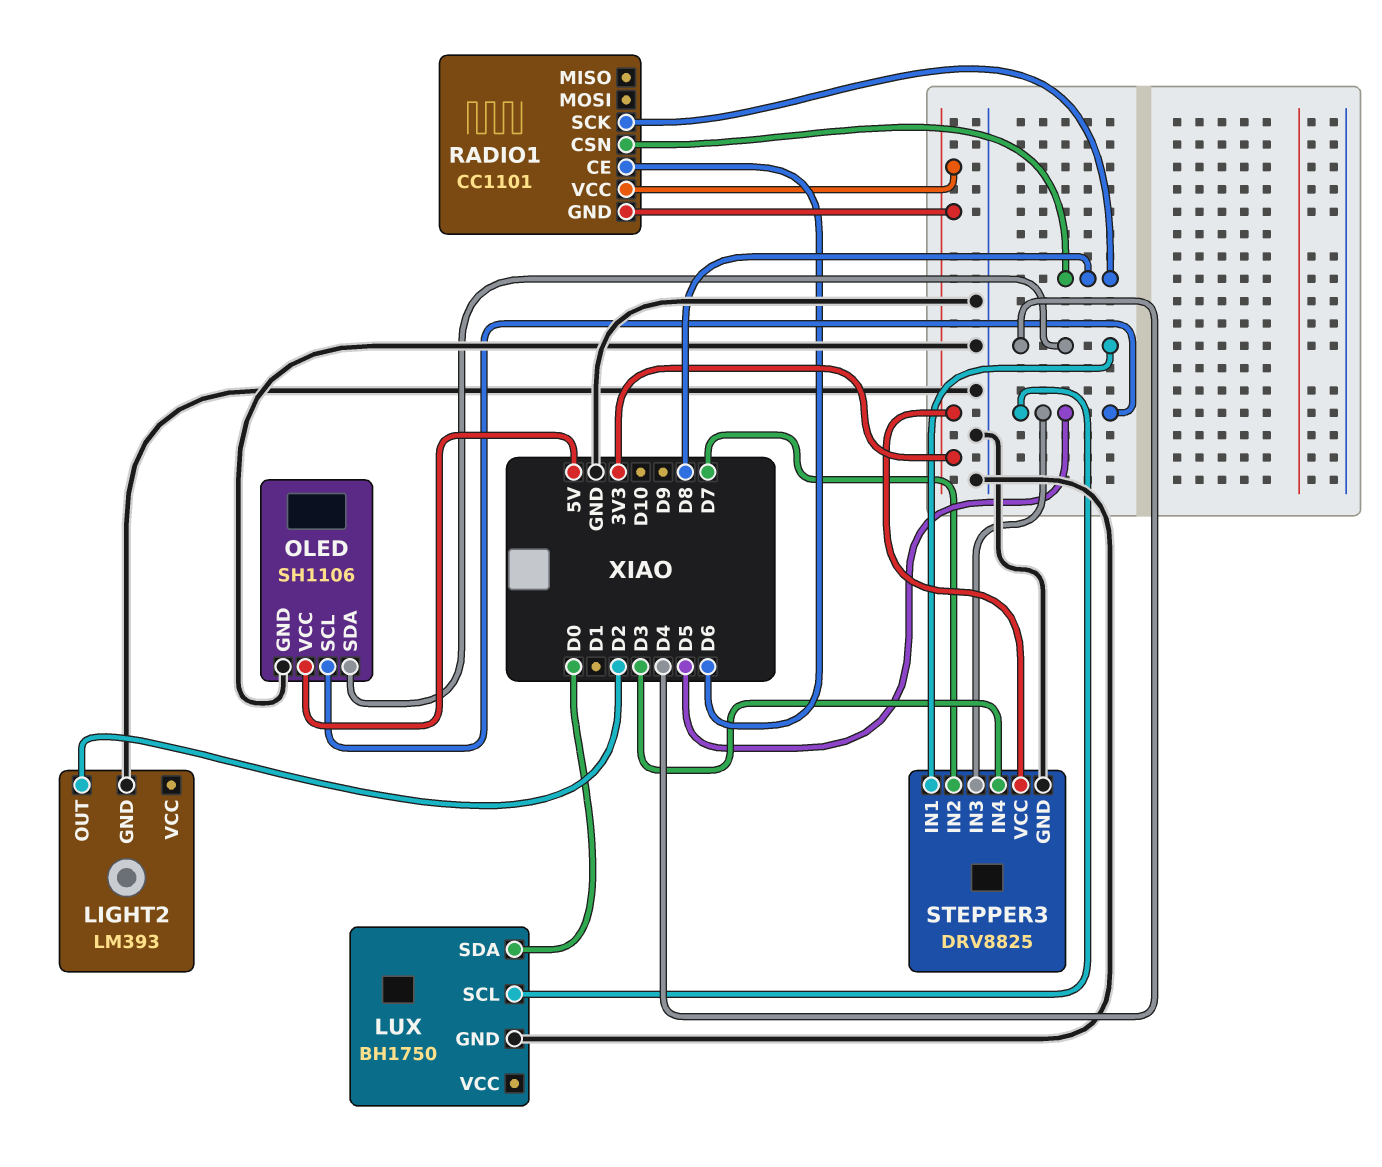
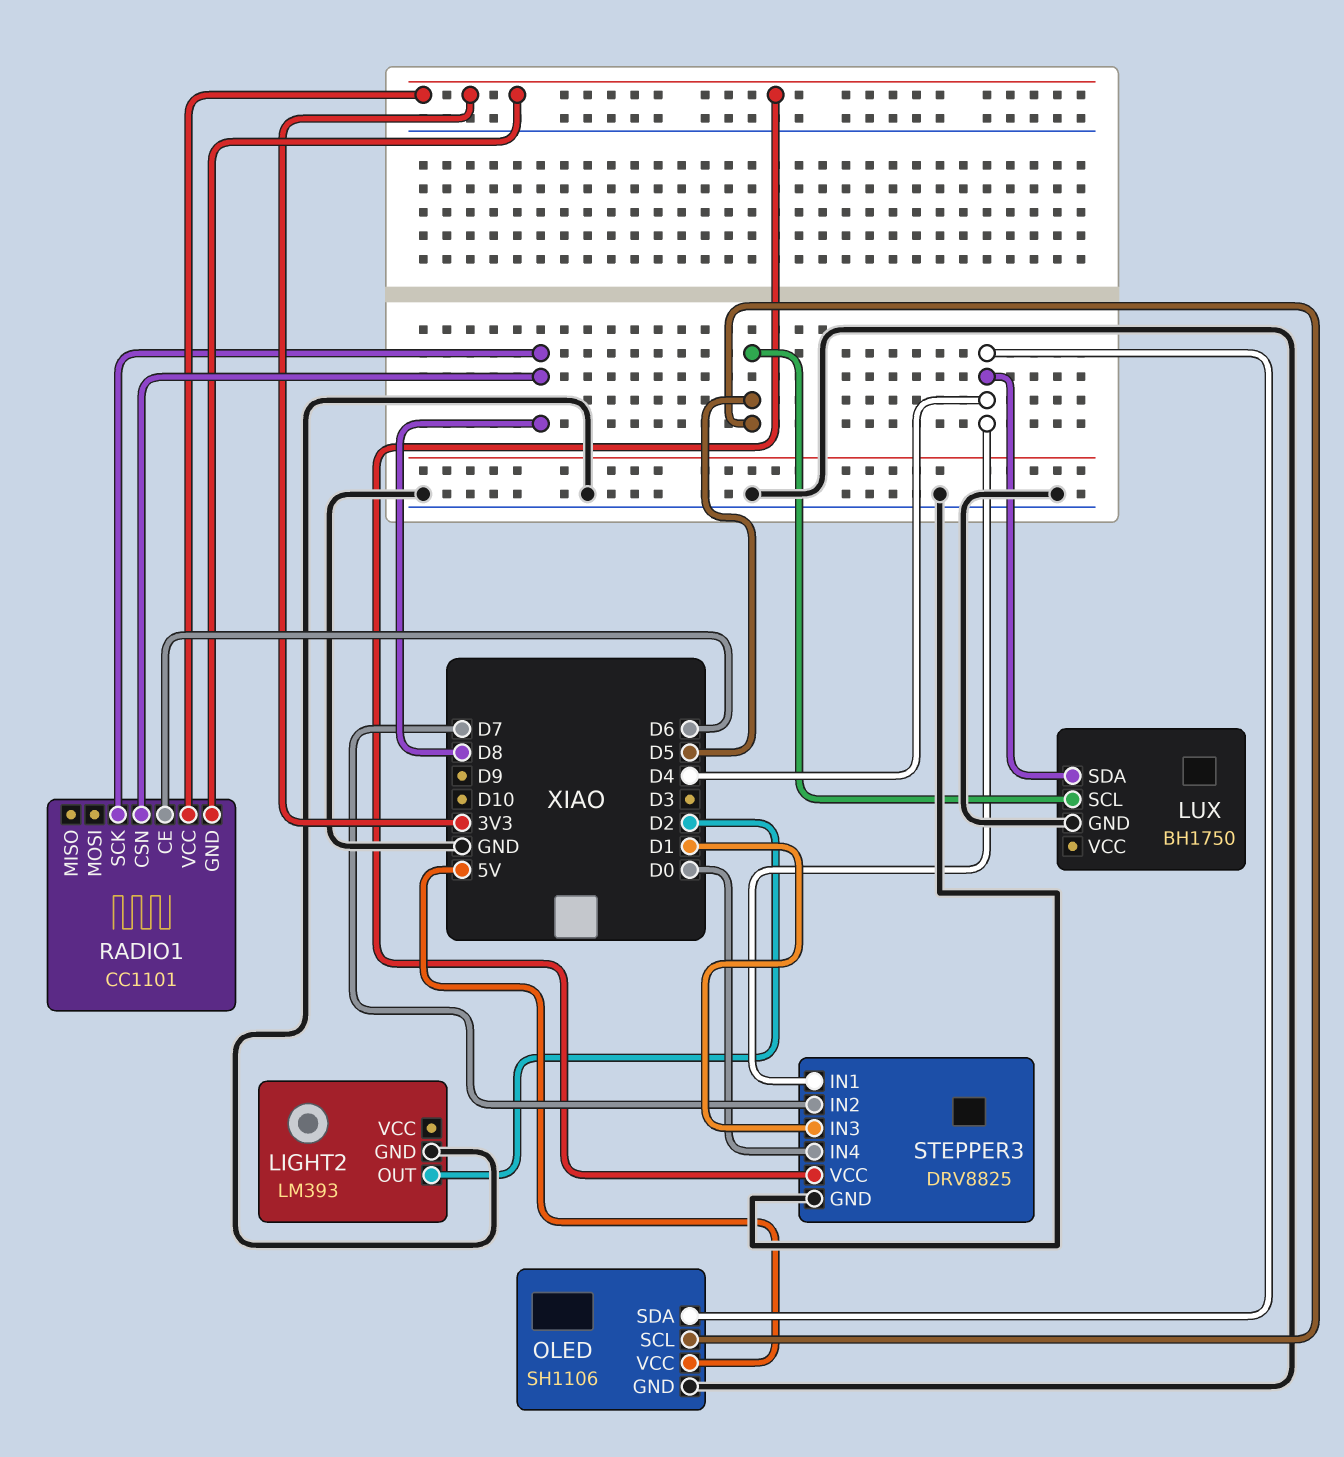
LUX pin SDA: D0 -> D4
STEPPER3 pin IN3: D5 -> D1
STEPPER3 pin IN4: D3 -> D0

